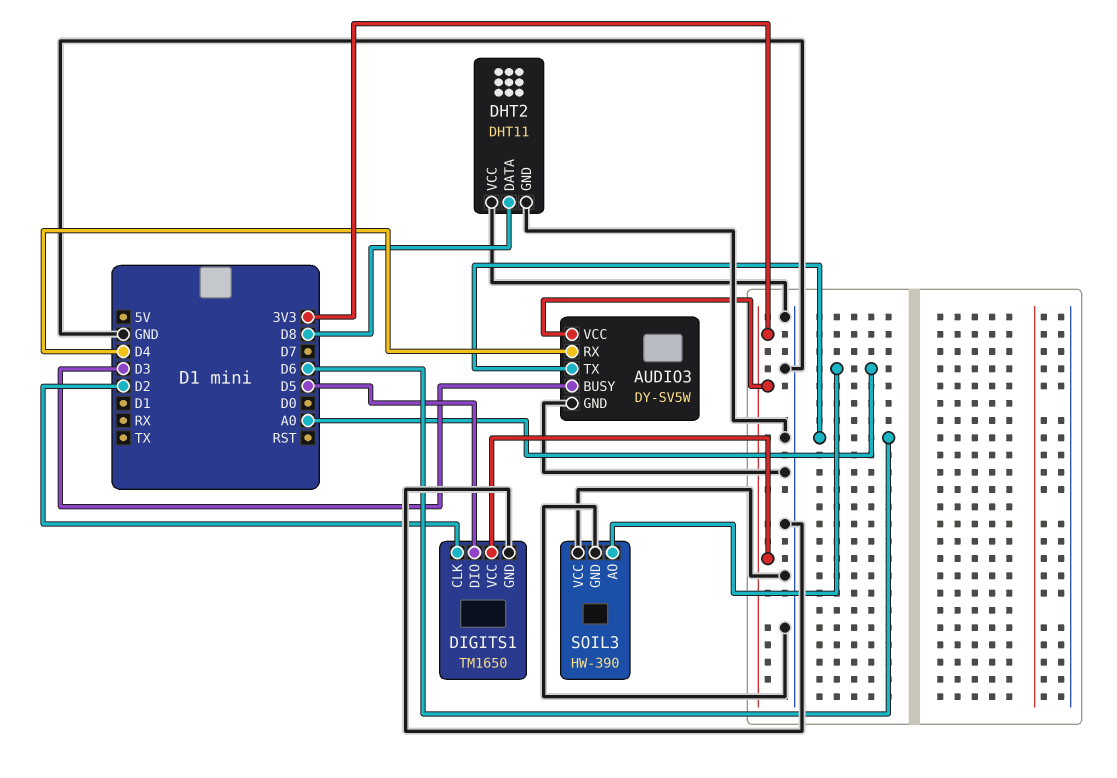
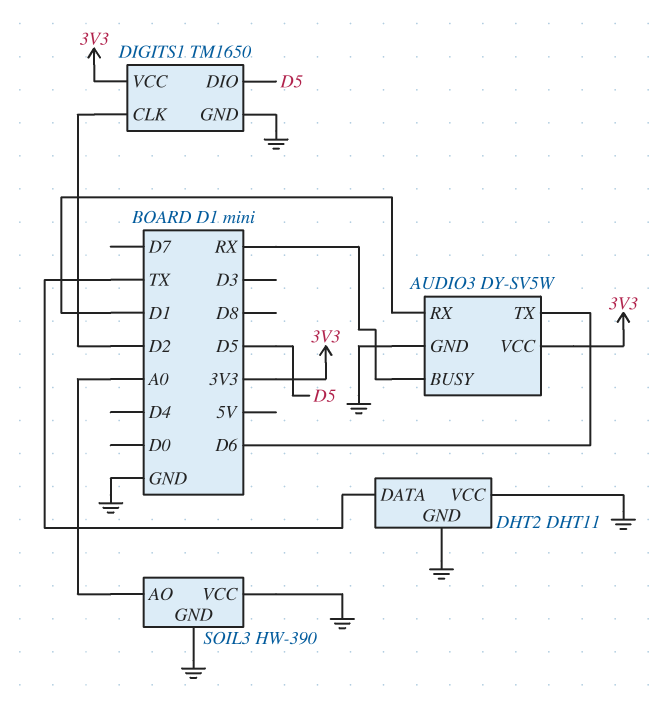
AUDIO3 pin BUSY: D3 -> RX
AUDIO3 pin RX: D4 -> D1
DHT2 pin DATA: D8 -> TX

